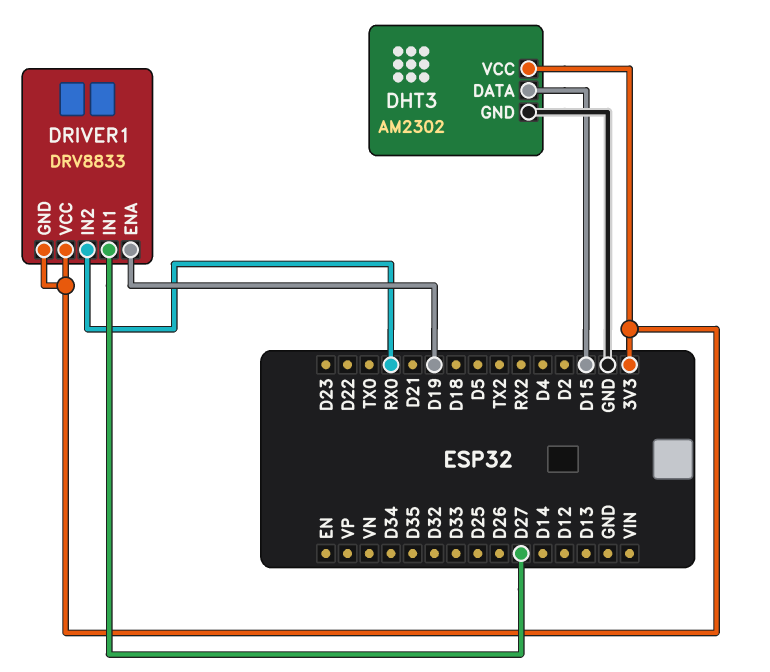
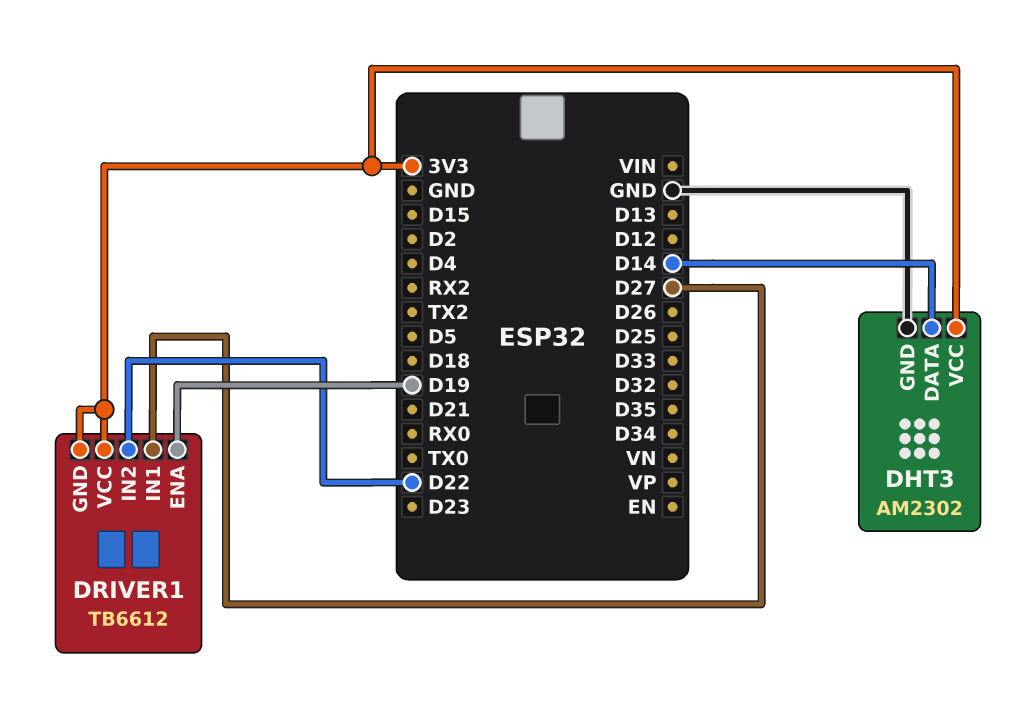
DHT3 pin DATA: D15 -> D14
DRIVER1: DRV8833 -> TB6612
DRIVER1 pin IN2: RX0 -> D22

